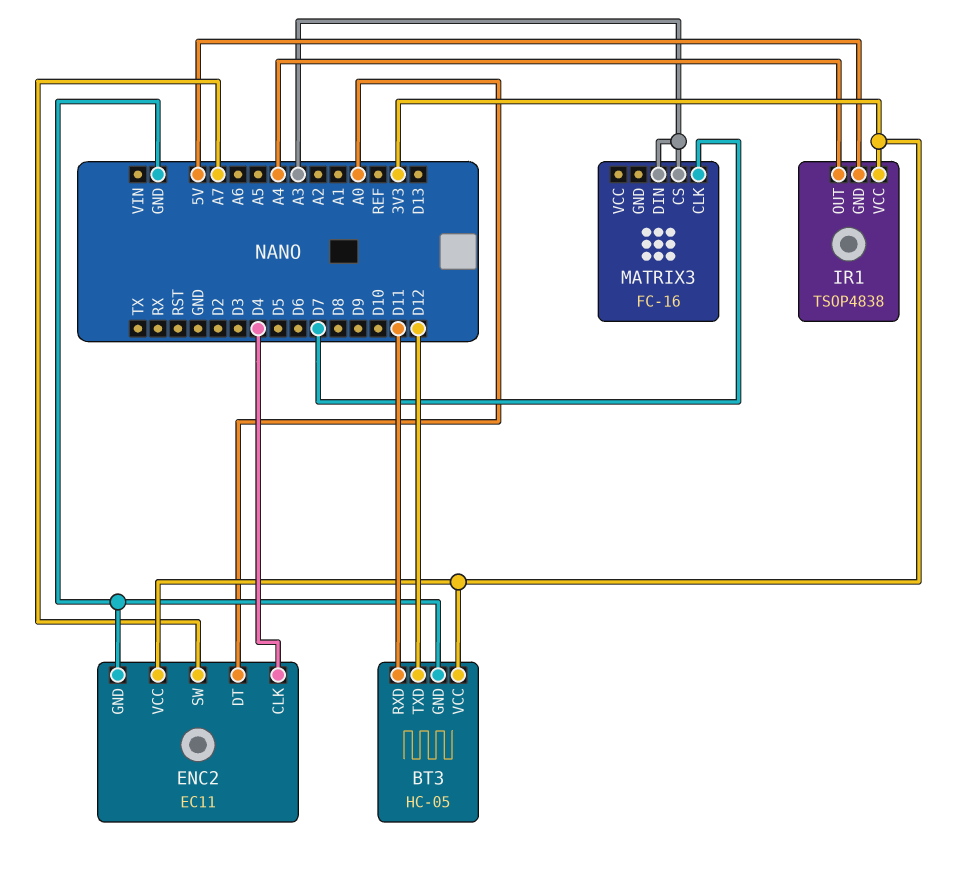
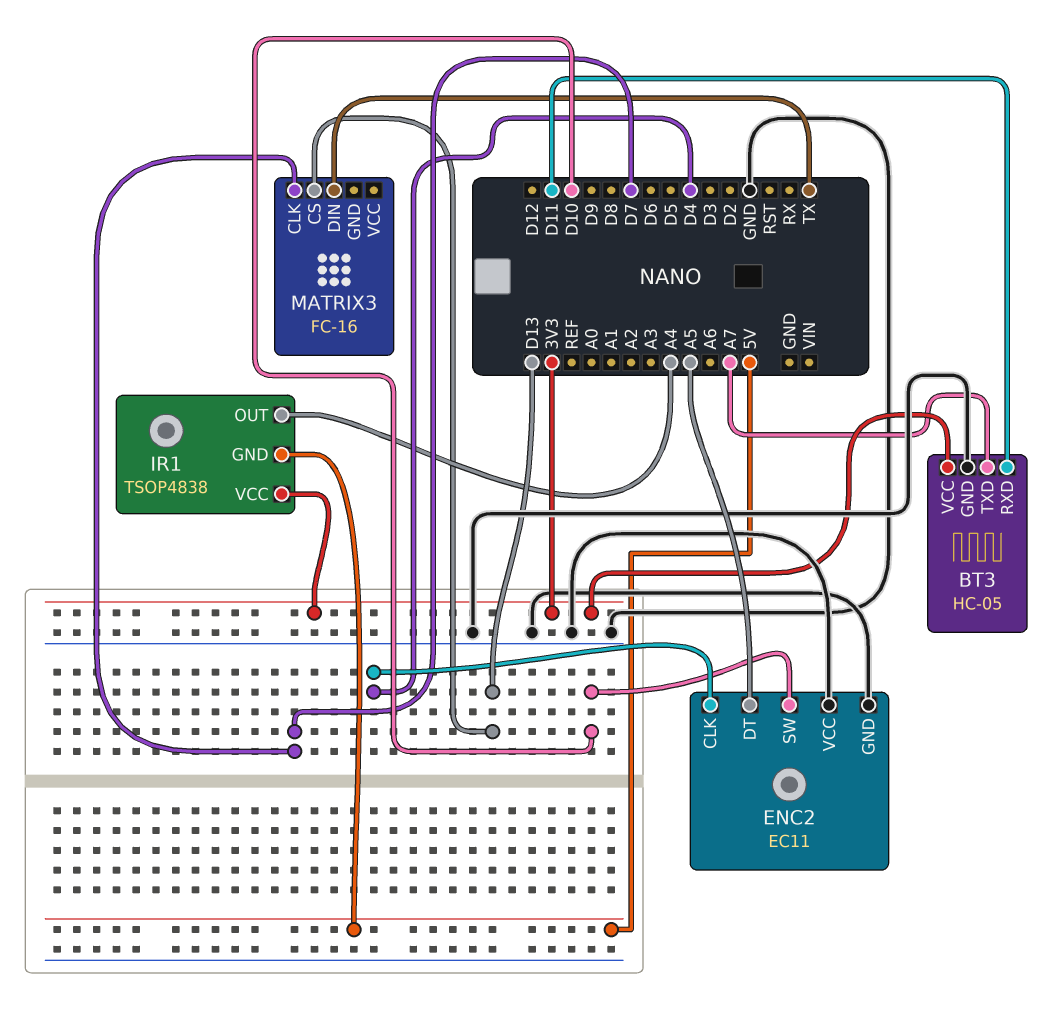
BT3 pin TXD: D12 -> A7
ENC2 pin DT: A0 -> A5
ENC2 pin SW: A7 -> D10
ENC2 pin VCC: 3V3 -> GND
MATRIX3 pin CS: A3 -> D13
MATRIX3 pin DIN: A3 -> TX

